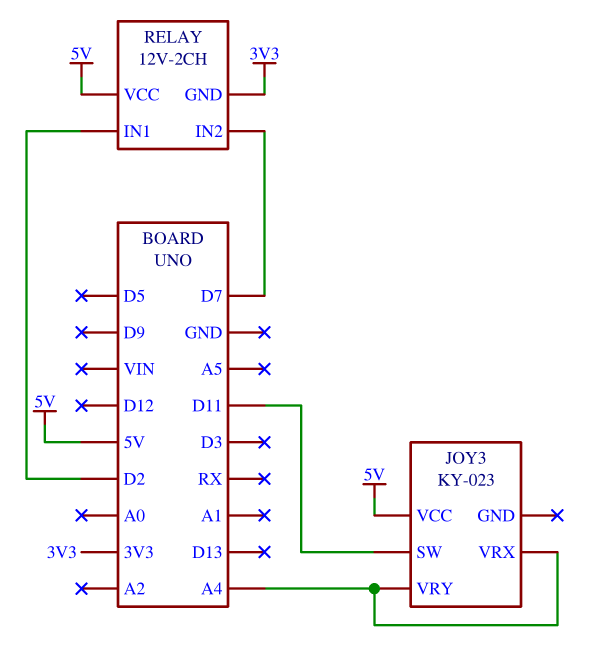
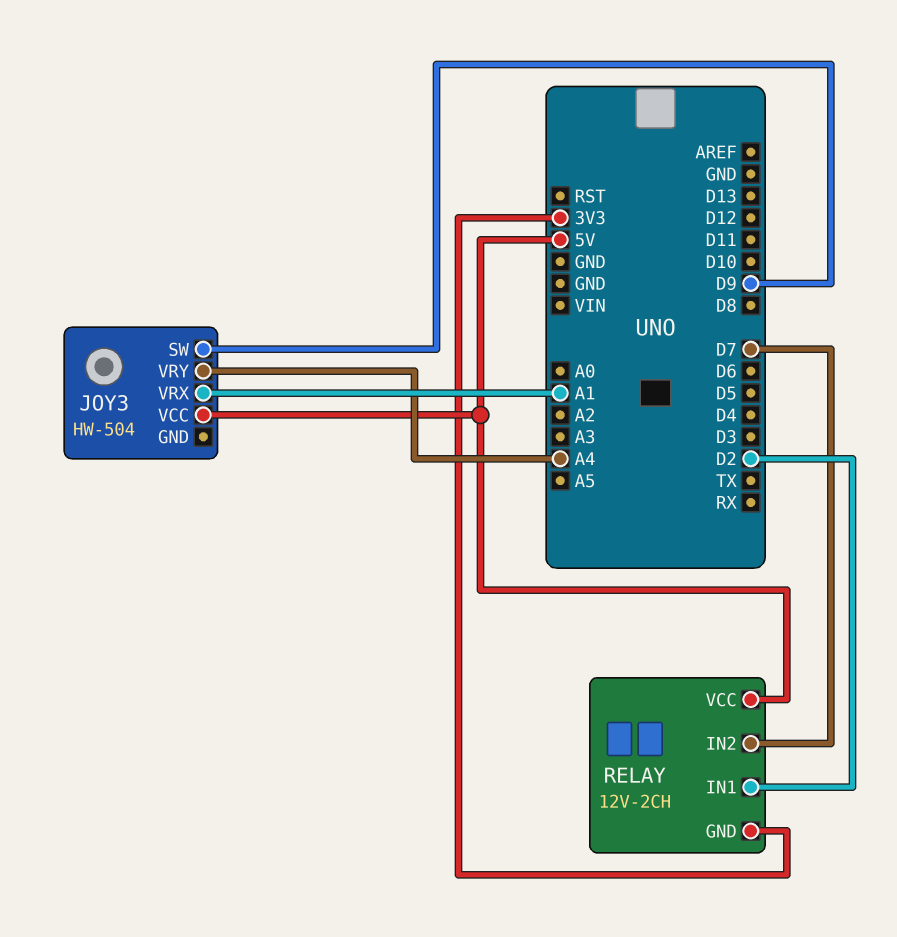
JOY3: KY-023 -> HW-504
JOY3 pin SW: D11 -> D9
JOY3 pin VRX: A4 -> A1

